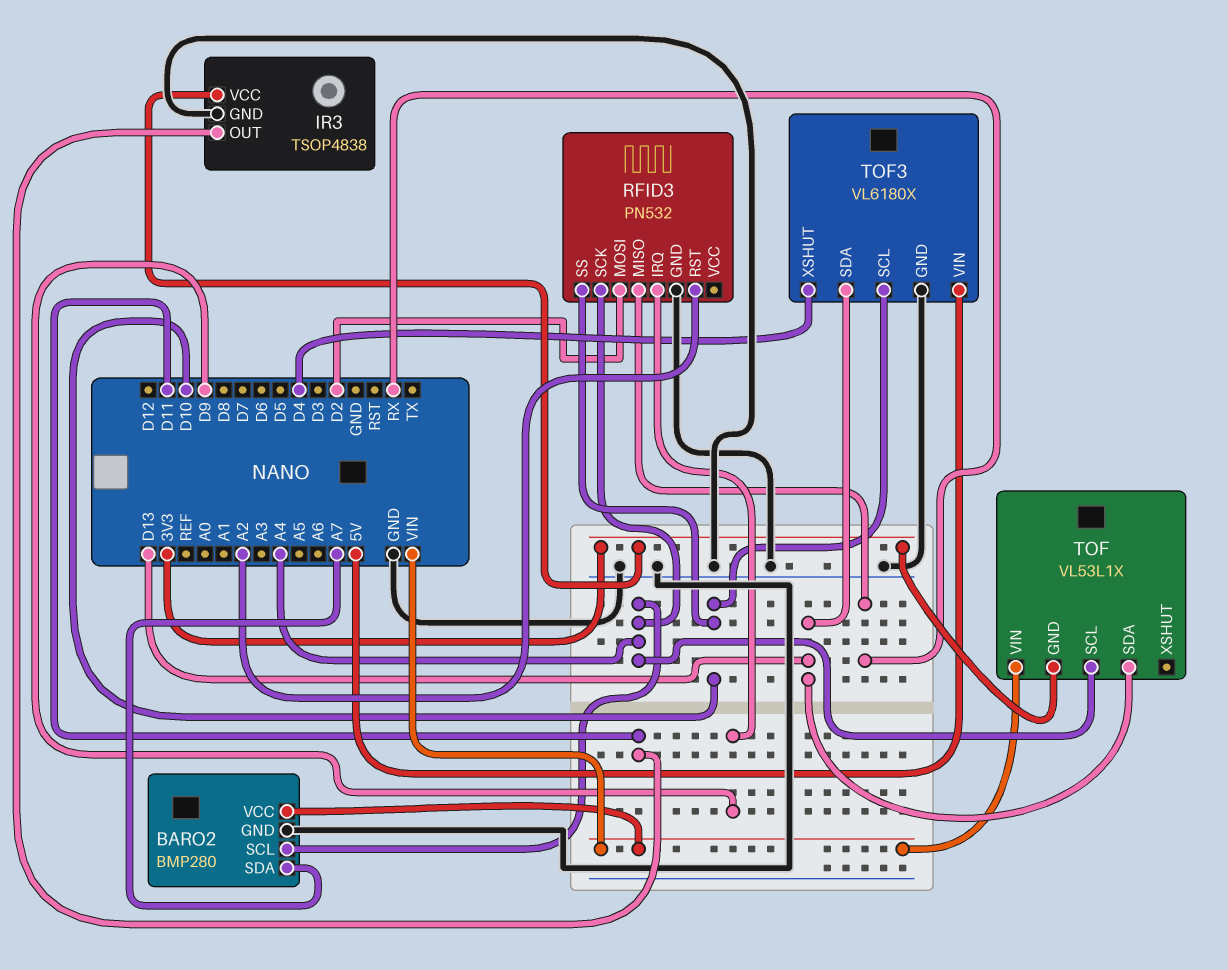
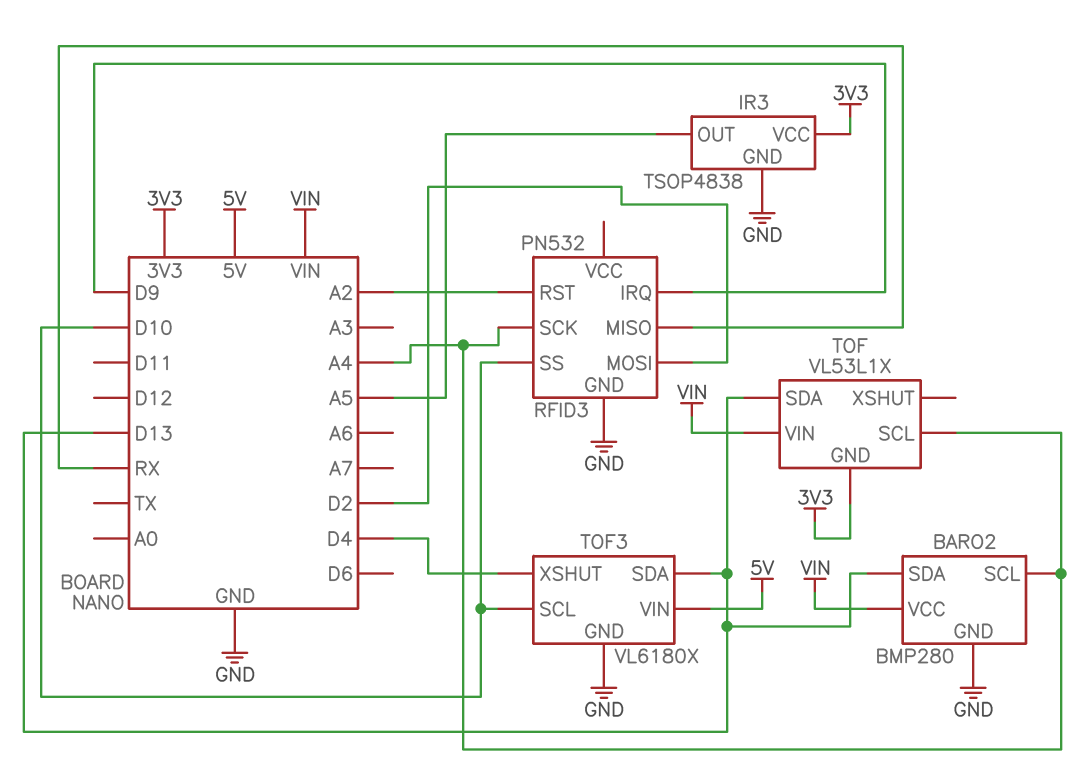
BARO2 pin SDA: A7 -> D13
IR3 pin OUT: D11 -> A5

